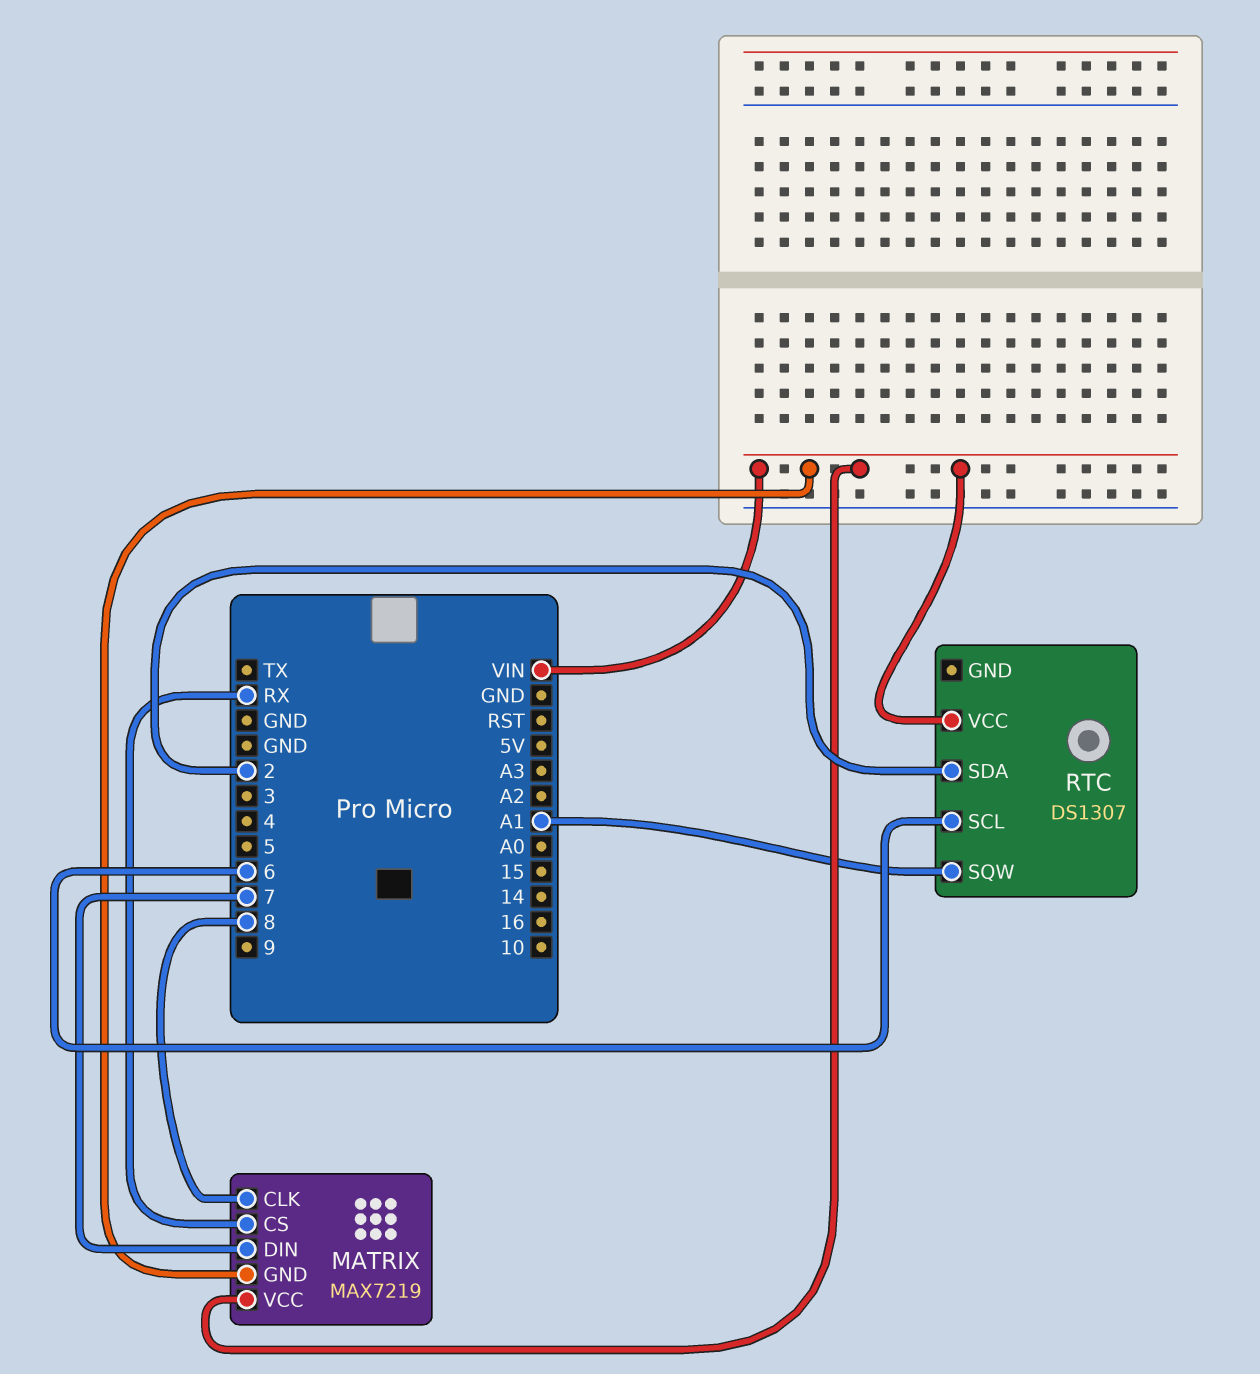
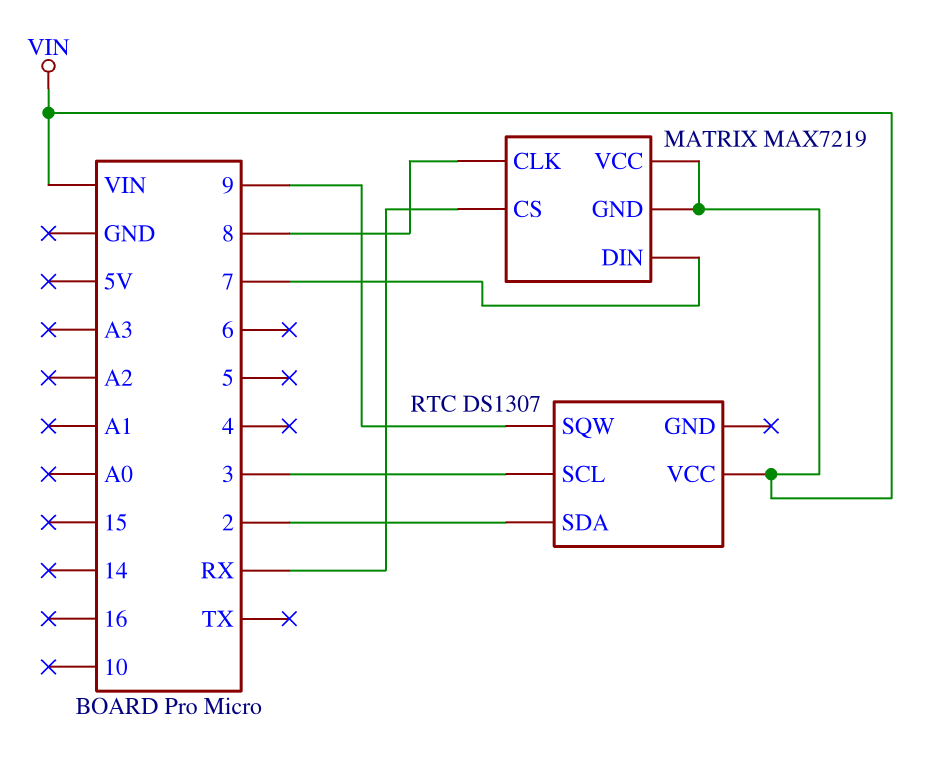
RTC pin SCL: 6 -> 3
RTC pin SQW: A1 -> 9

